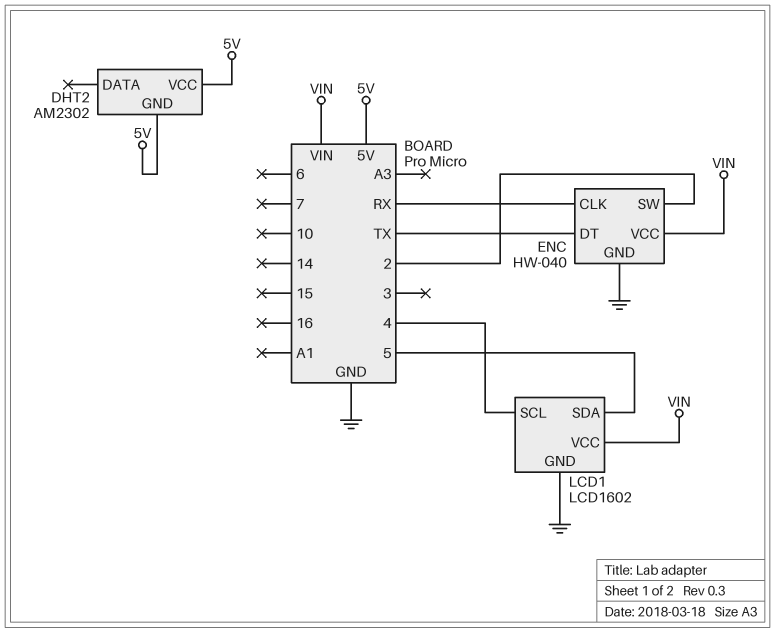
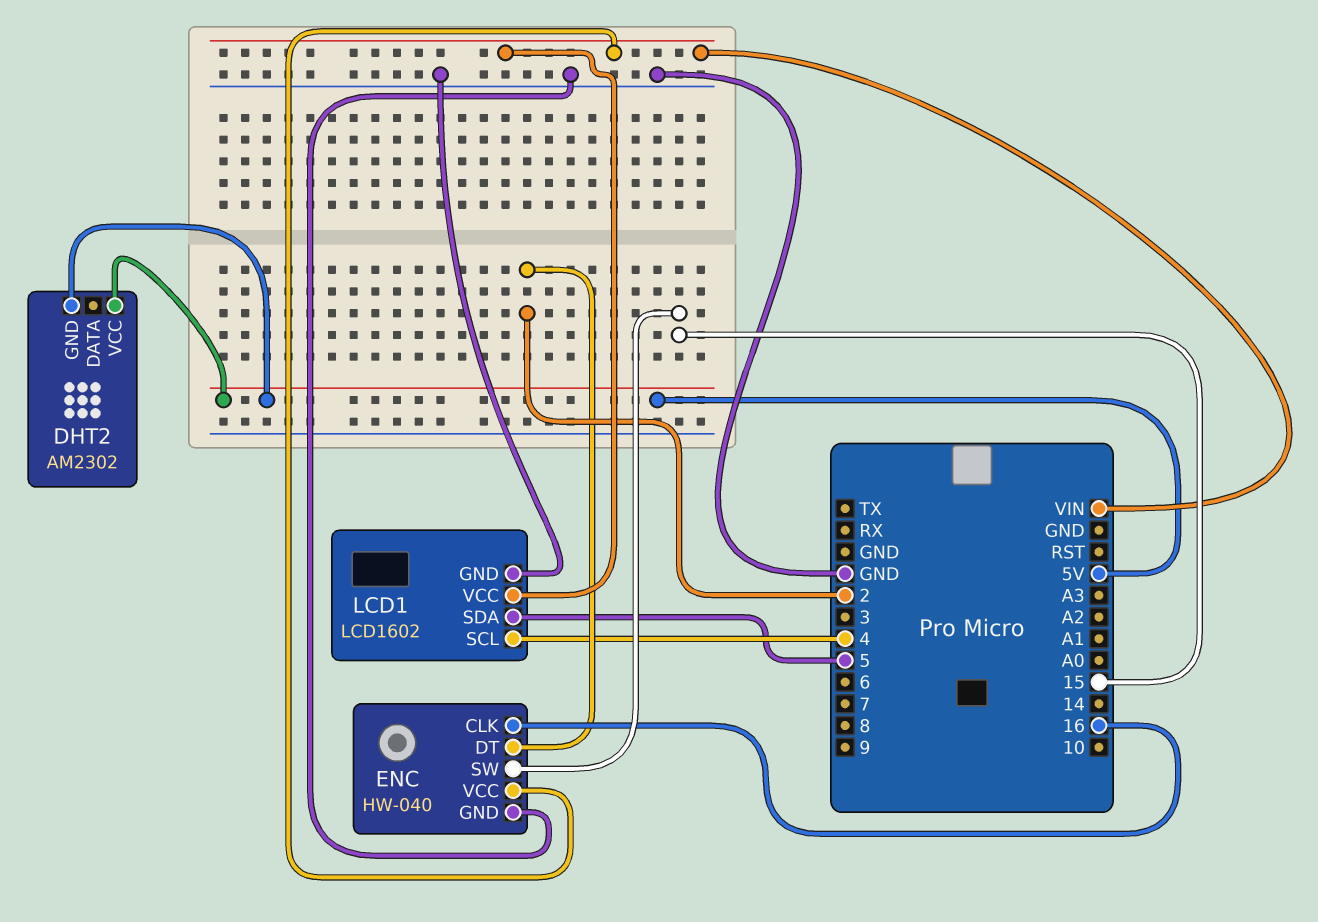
ENC pin CLK: RX -> 16
ENC pin DT: TX -> 2
ENC pin SW: 2 -> 15

